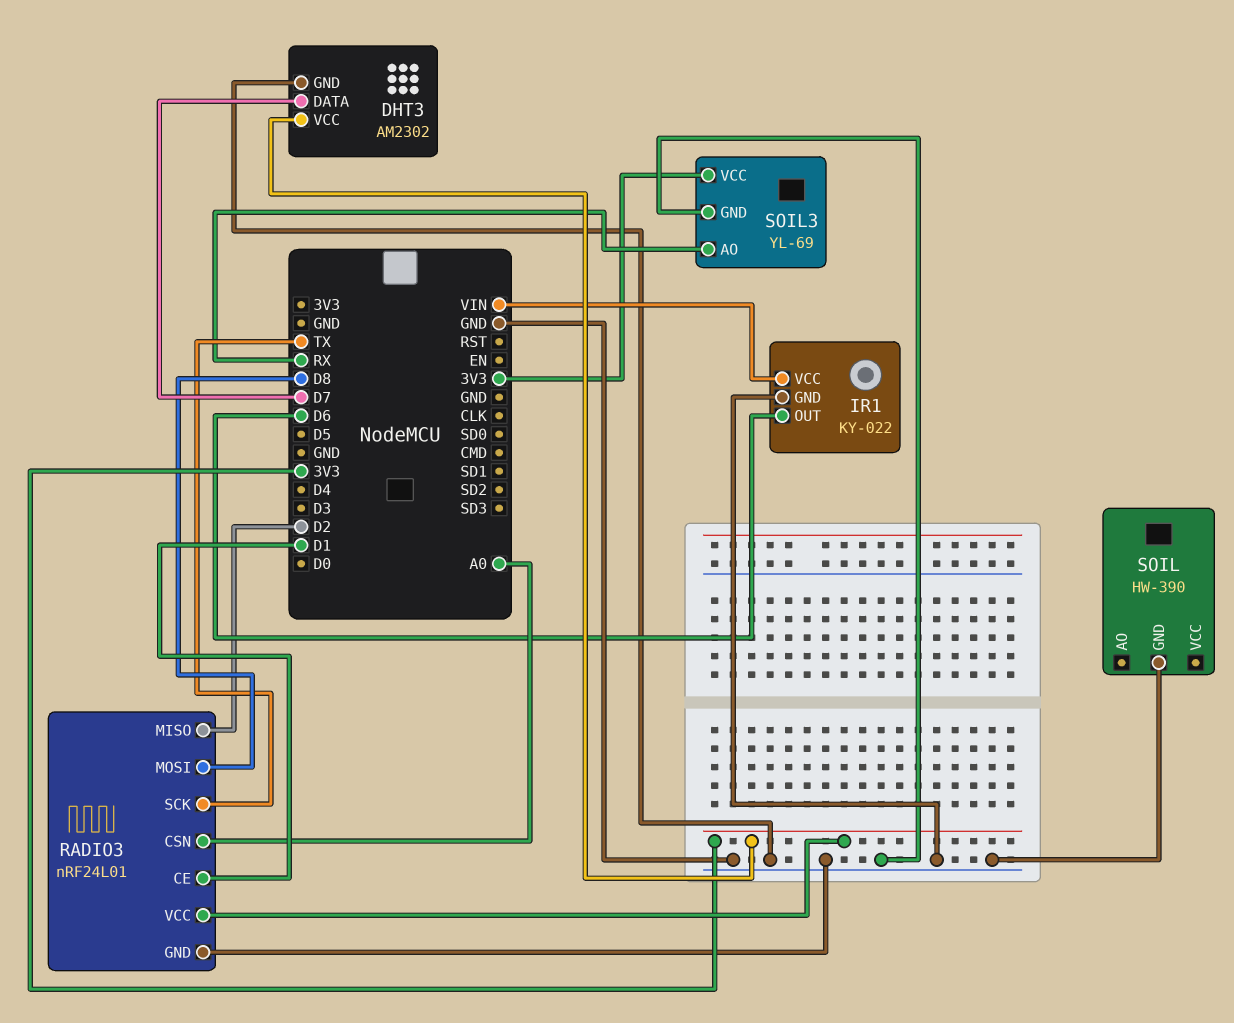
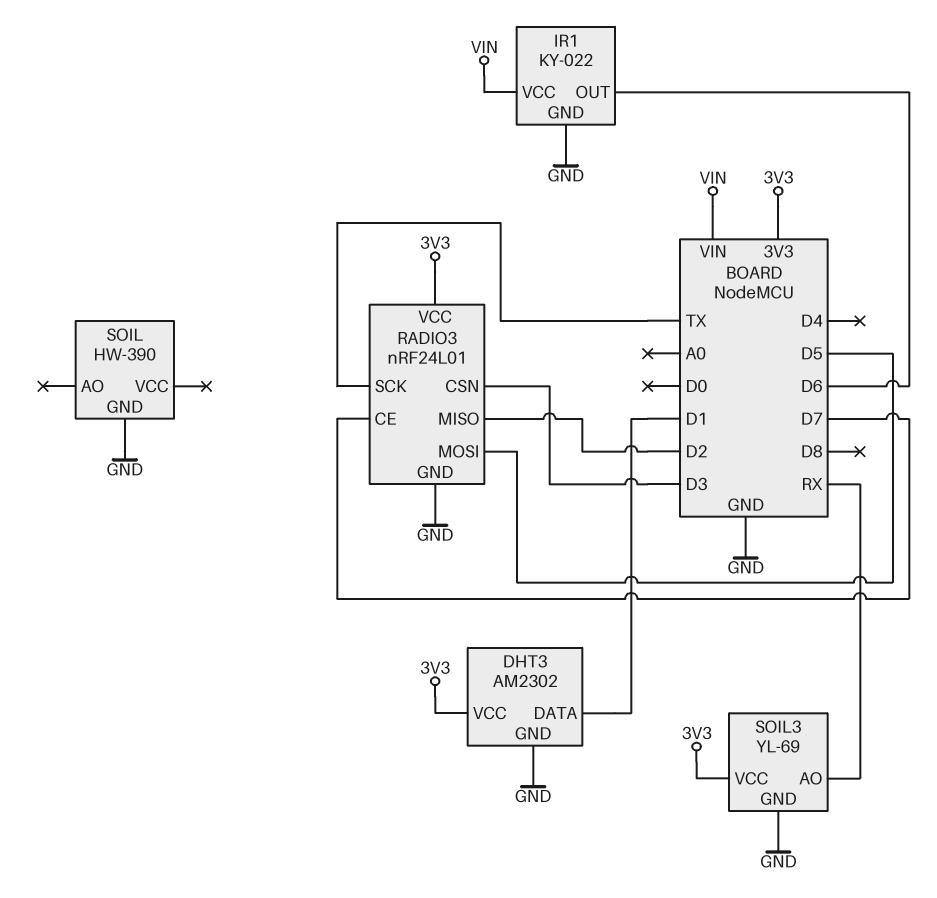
DHT3 pin DATA: D7 -> D1
RADIO3 pin CE: D1 -> D7
RADIO3 pin CSN: A0 -> D3
RADIO3 pin MOSI: D8 -> D5

